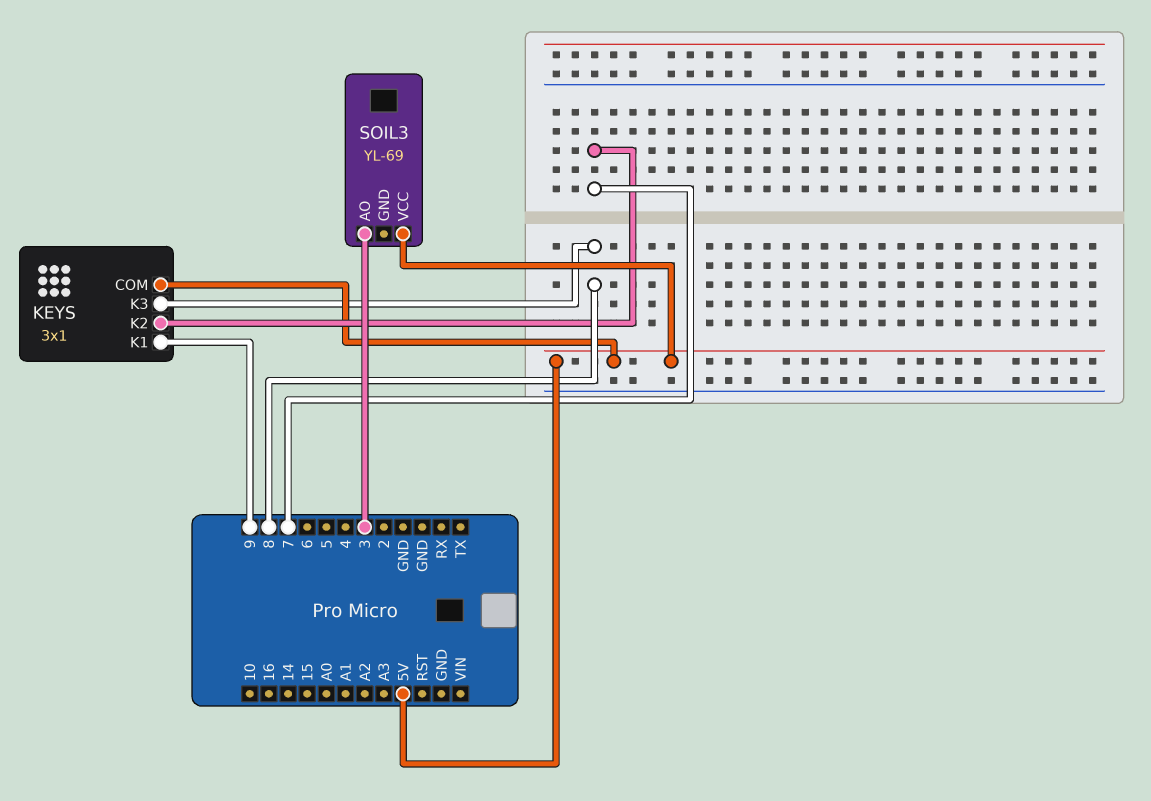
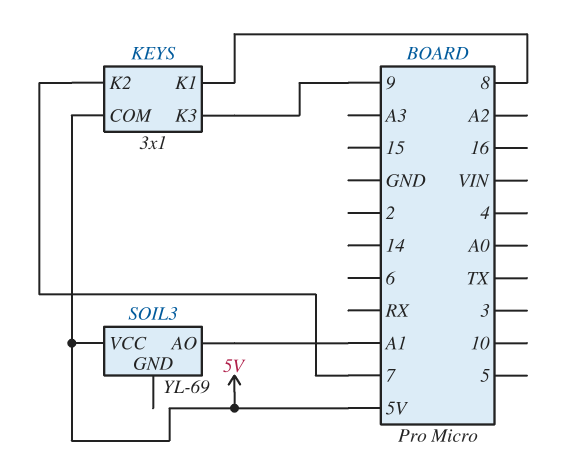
KEYS pin K1: 9 -> 8
KEYS pin K3: 8 -> 9
SOIL3 pin AO: 3 -> A1

